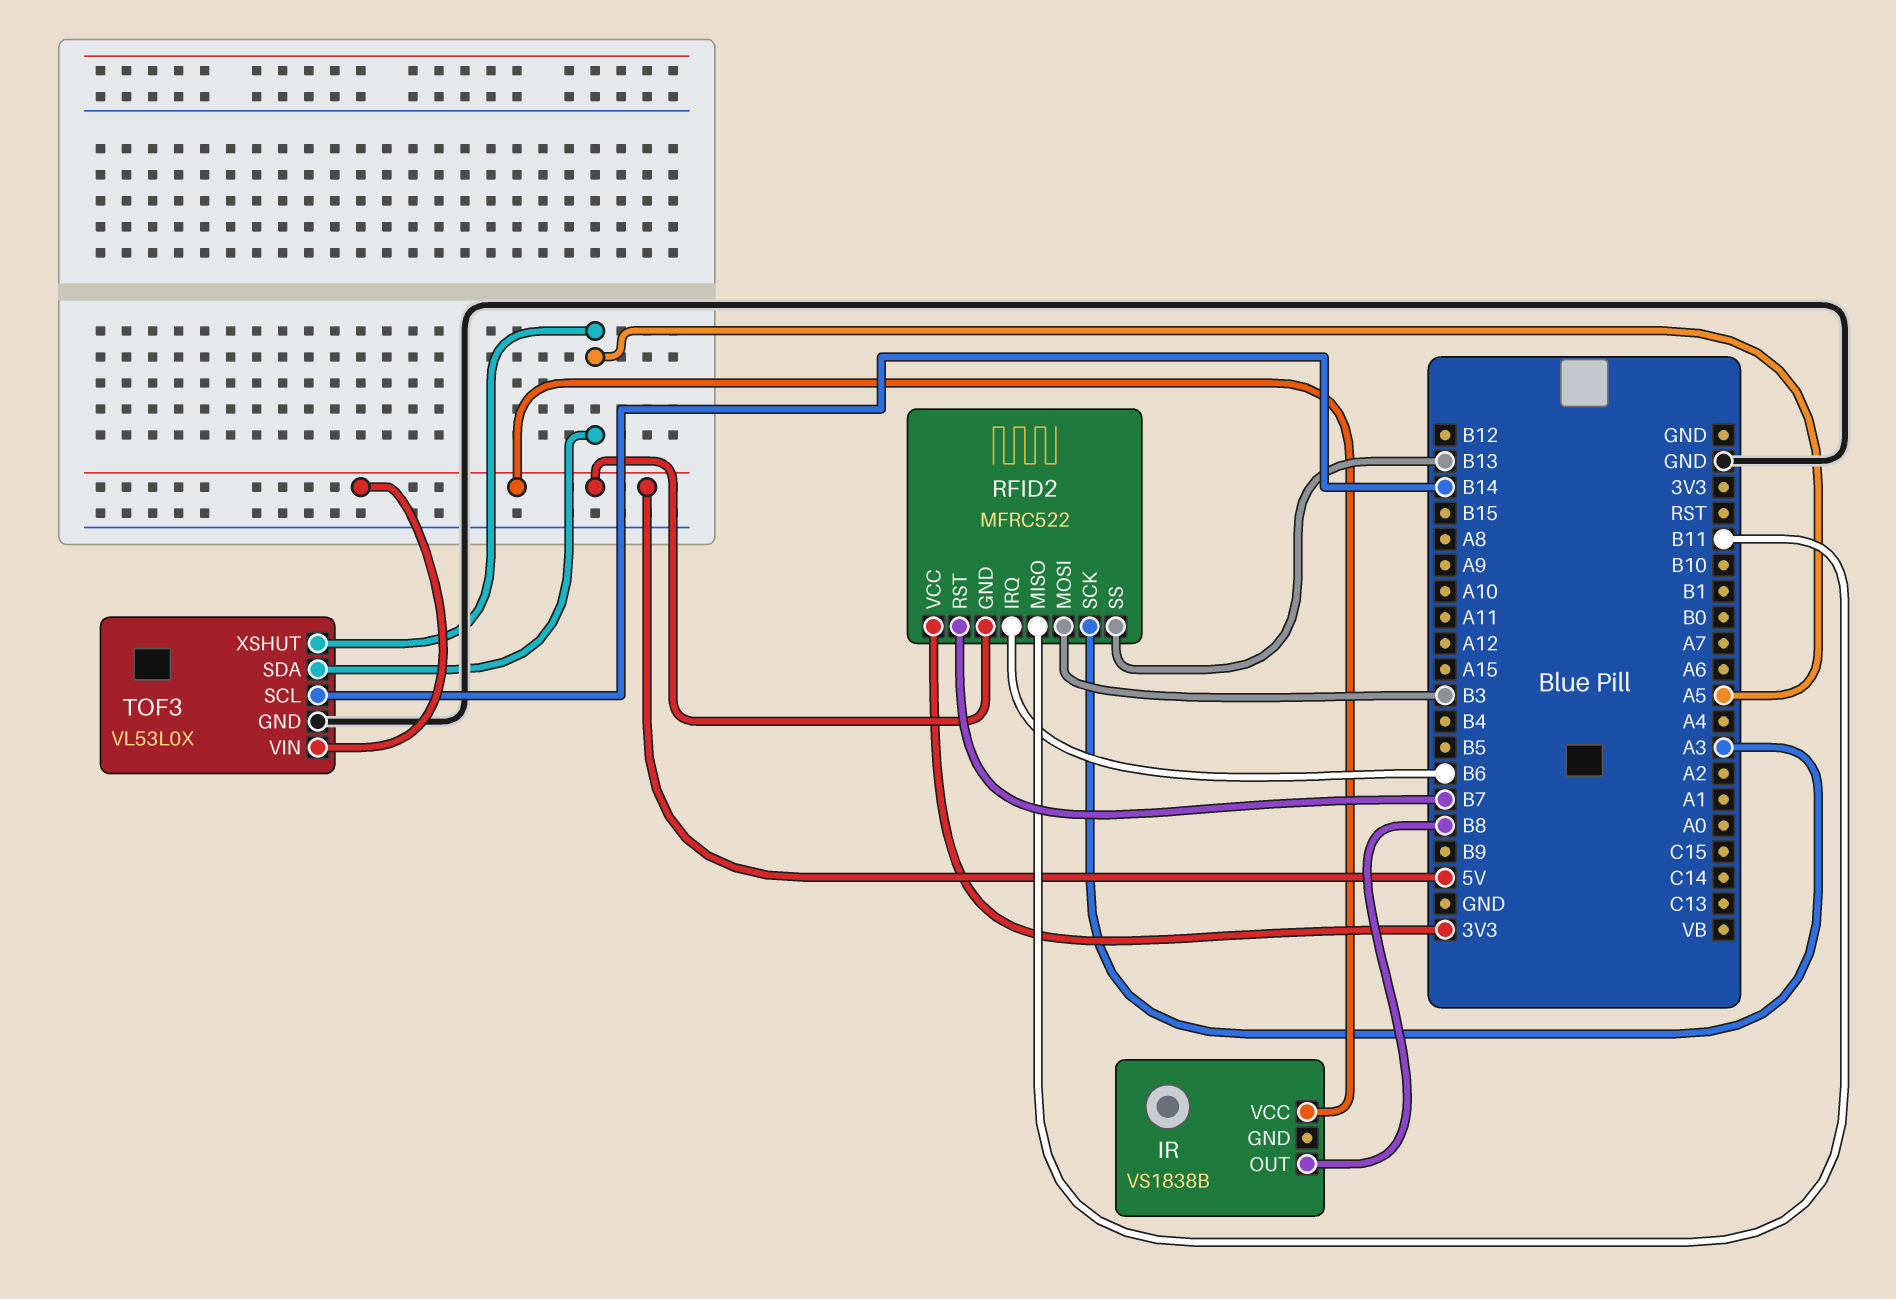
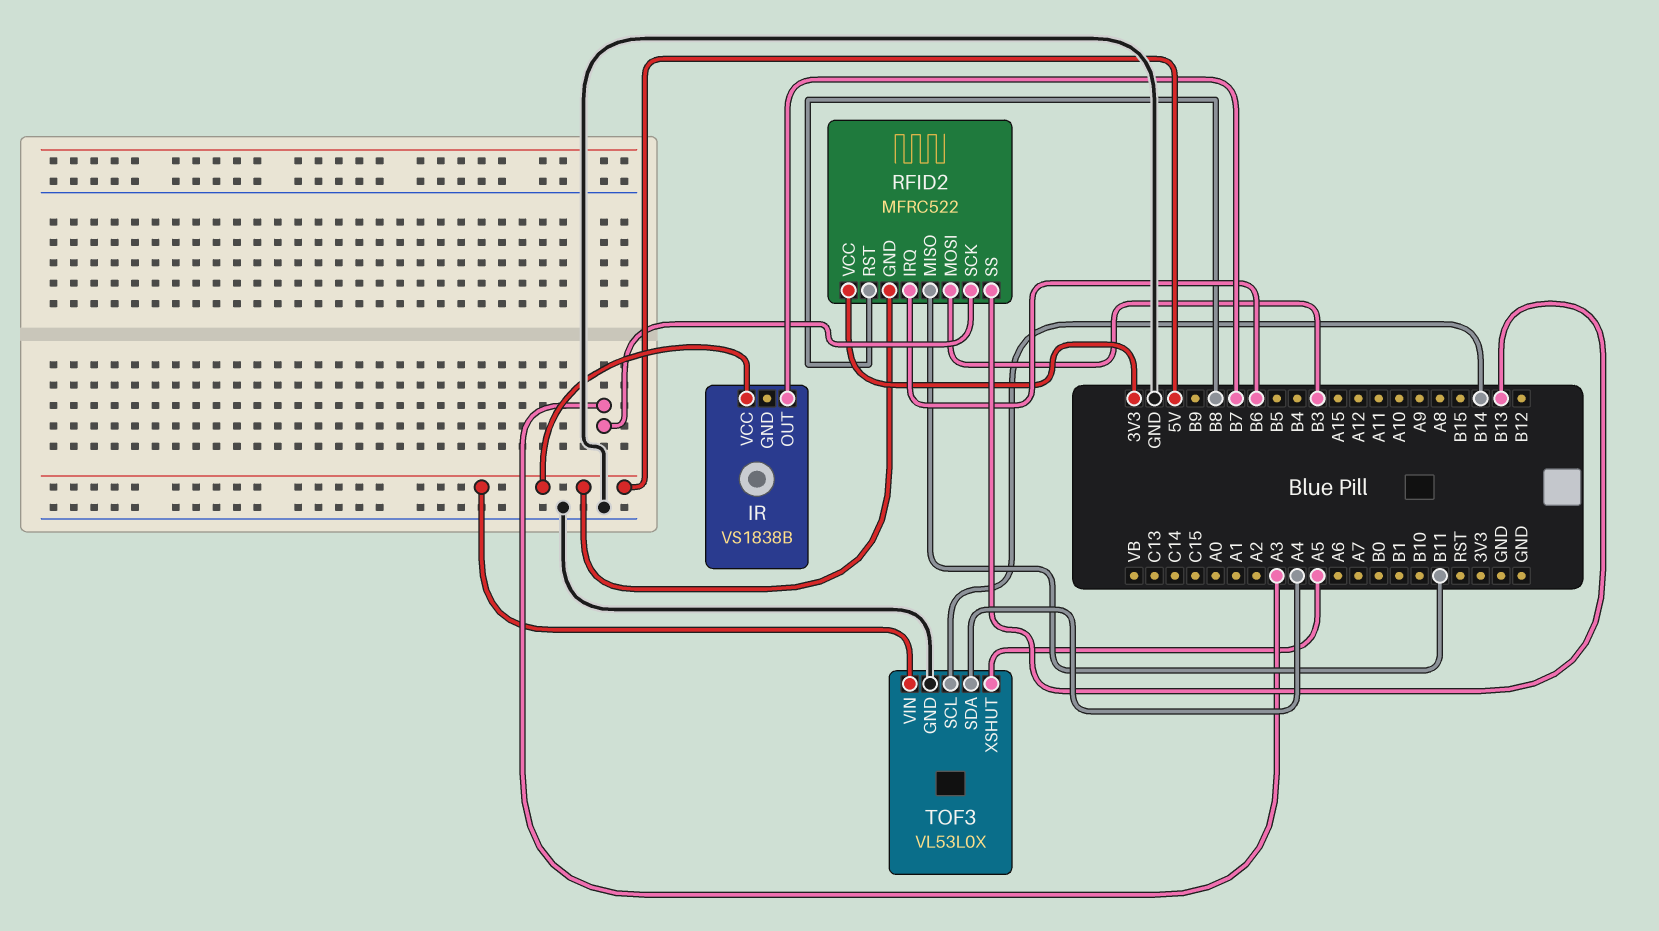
IR pin OUT: B8 -> B7
RFID2 pin RST: B7 -> B8
TOF3 pin SDA: A5 -> A4

